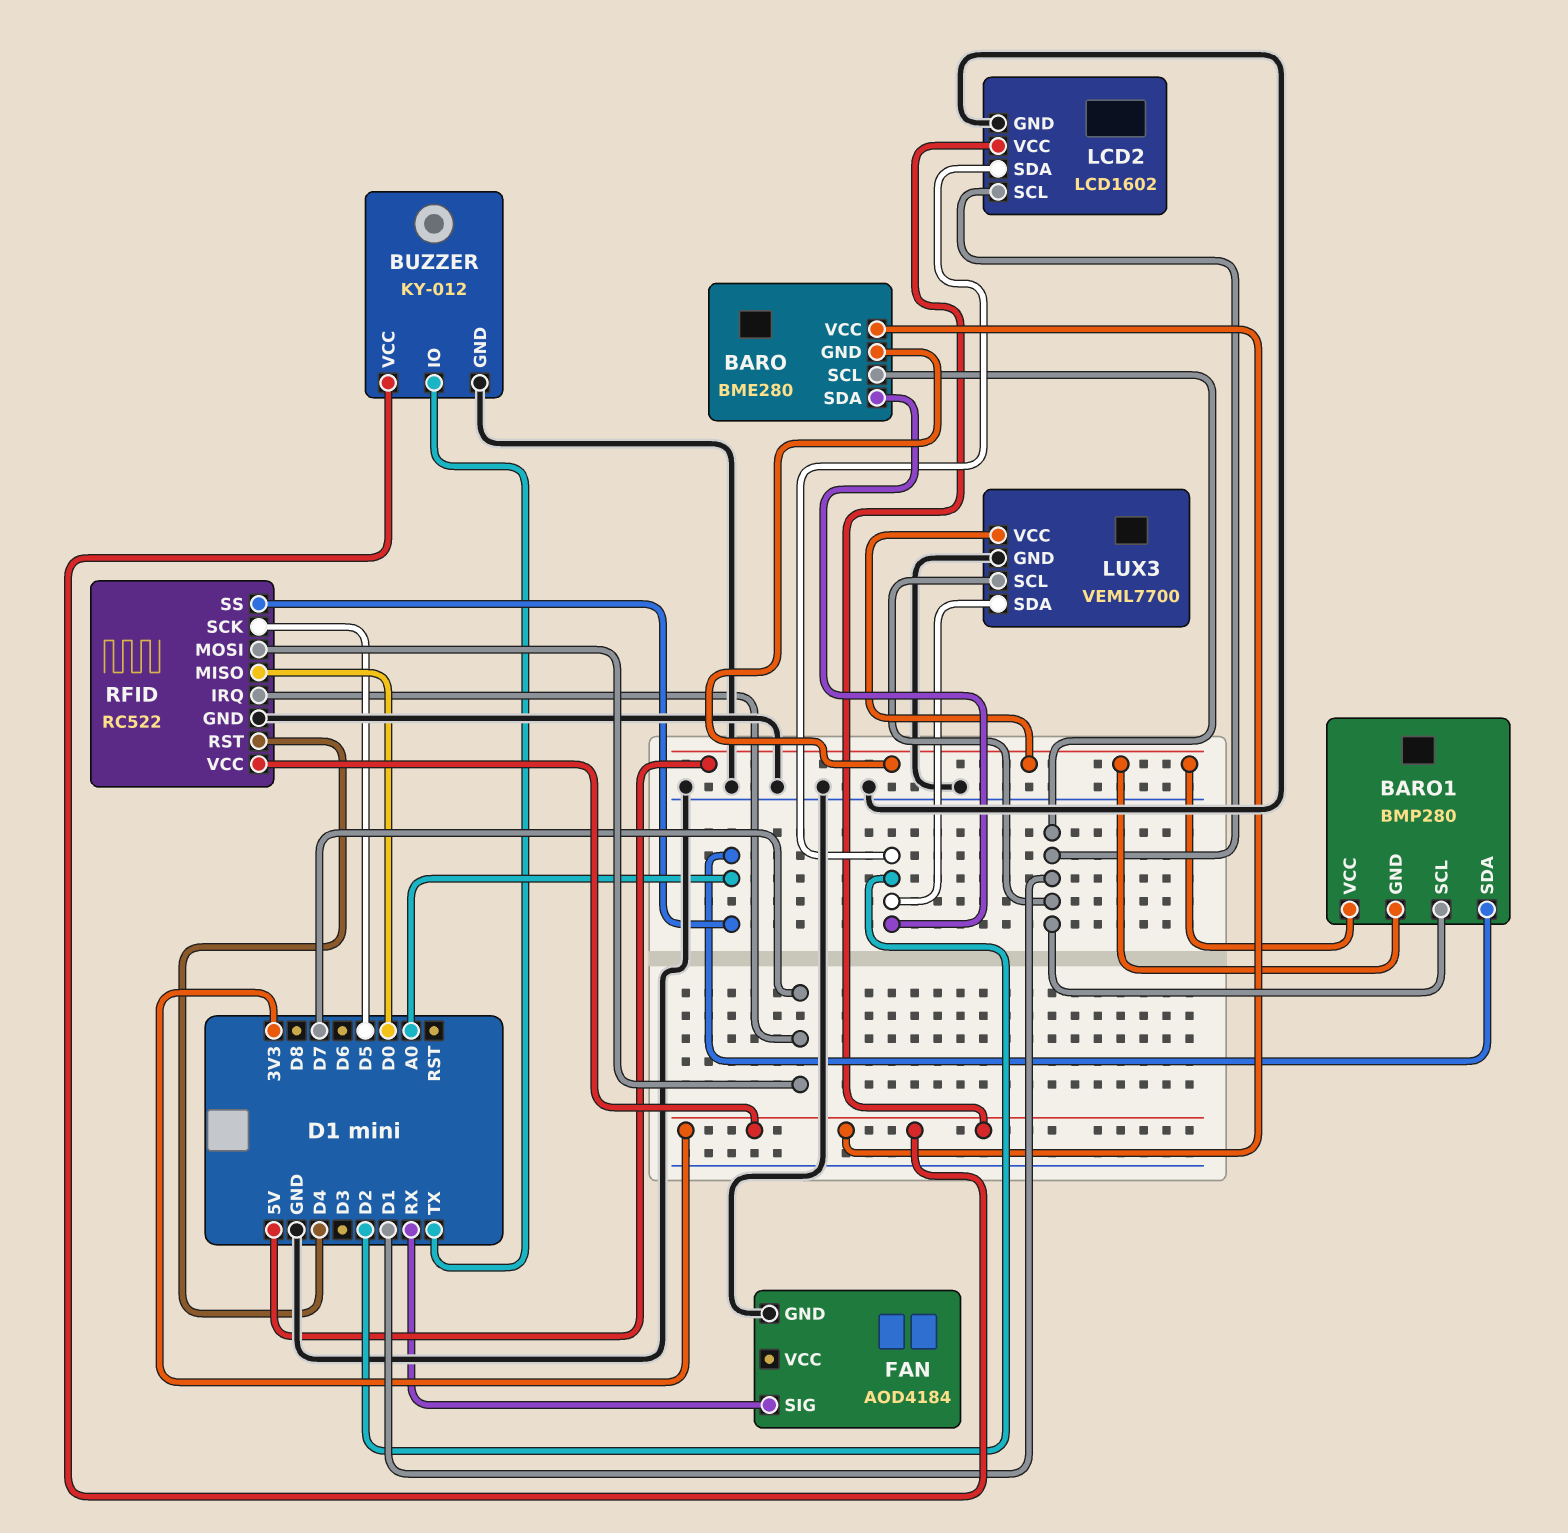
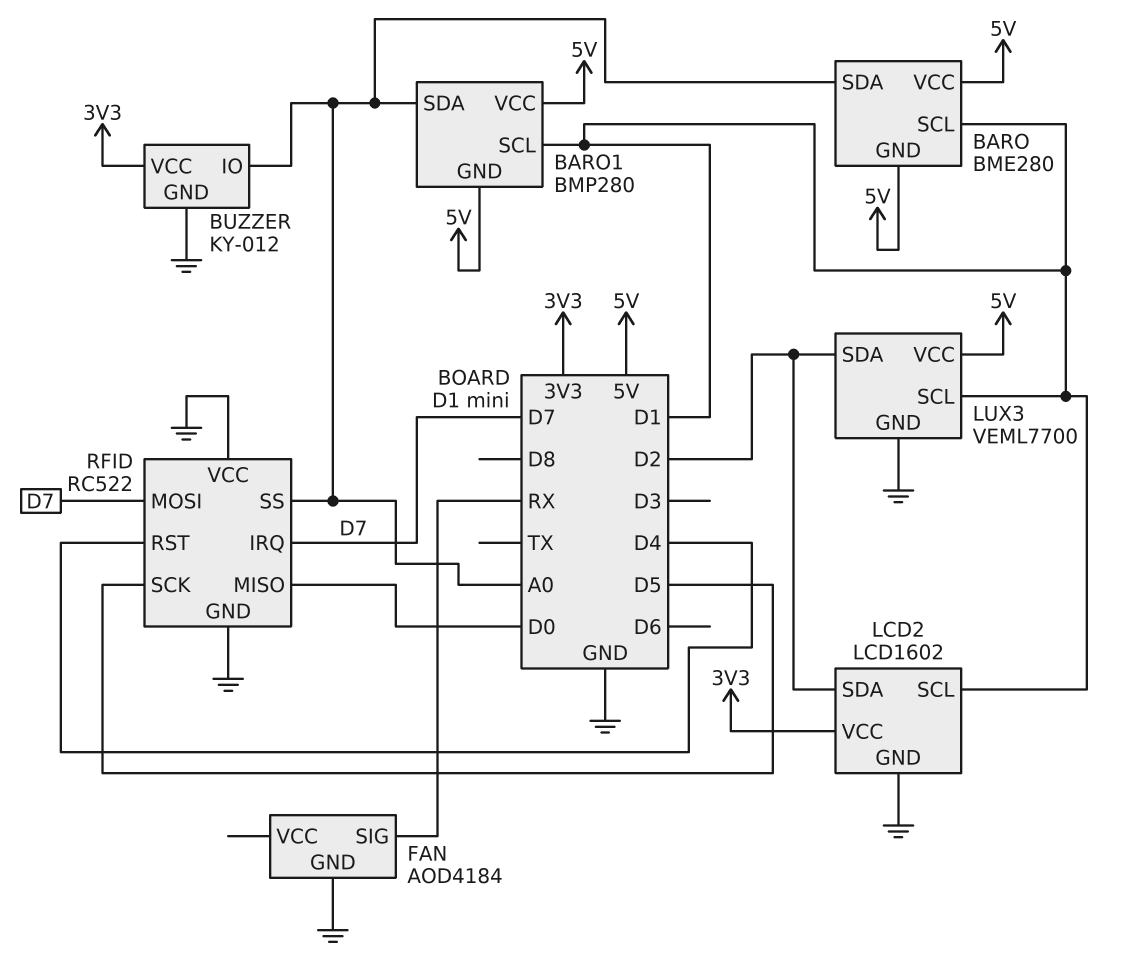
BARO pin SDA: D2 -> A0
BARO pin VCC: 3V3 -> 5V
BUZZER pin IO: TX -> A0
RFID pin VCC: 3V3 -> GND

